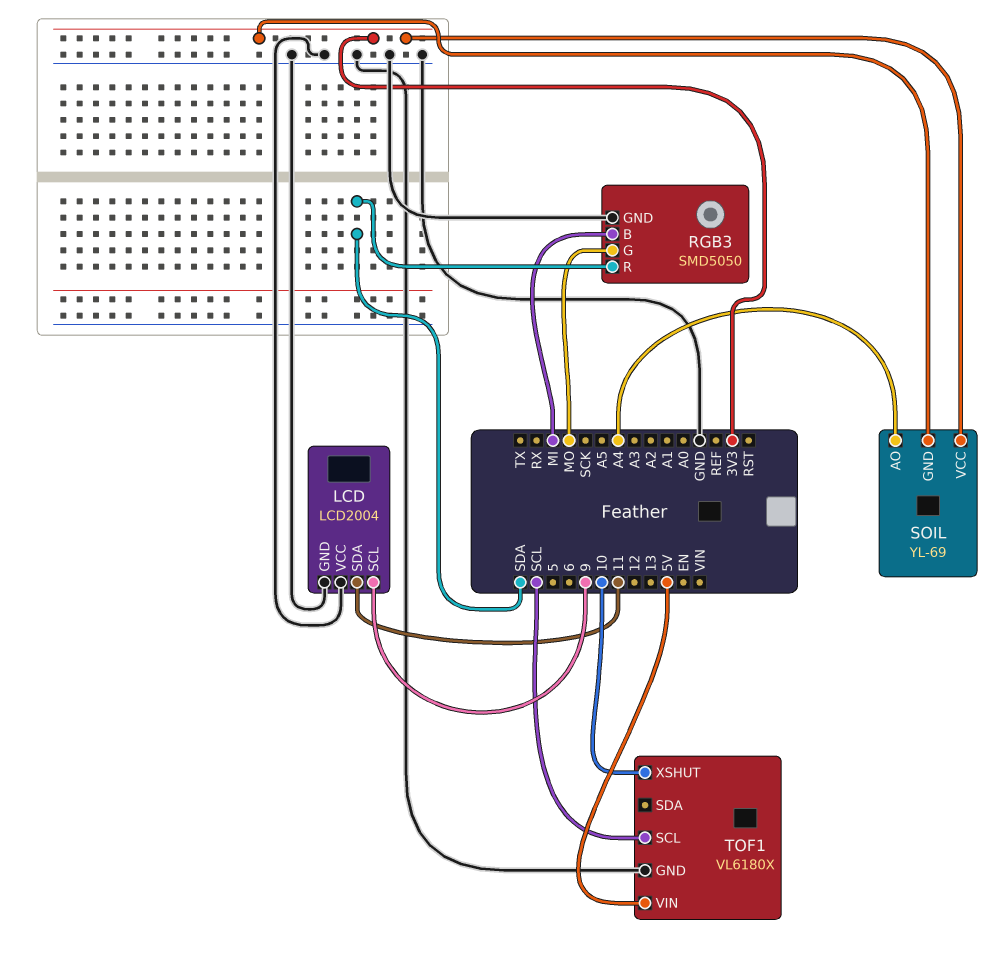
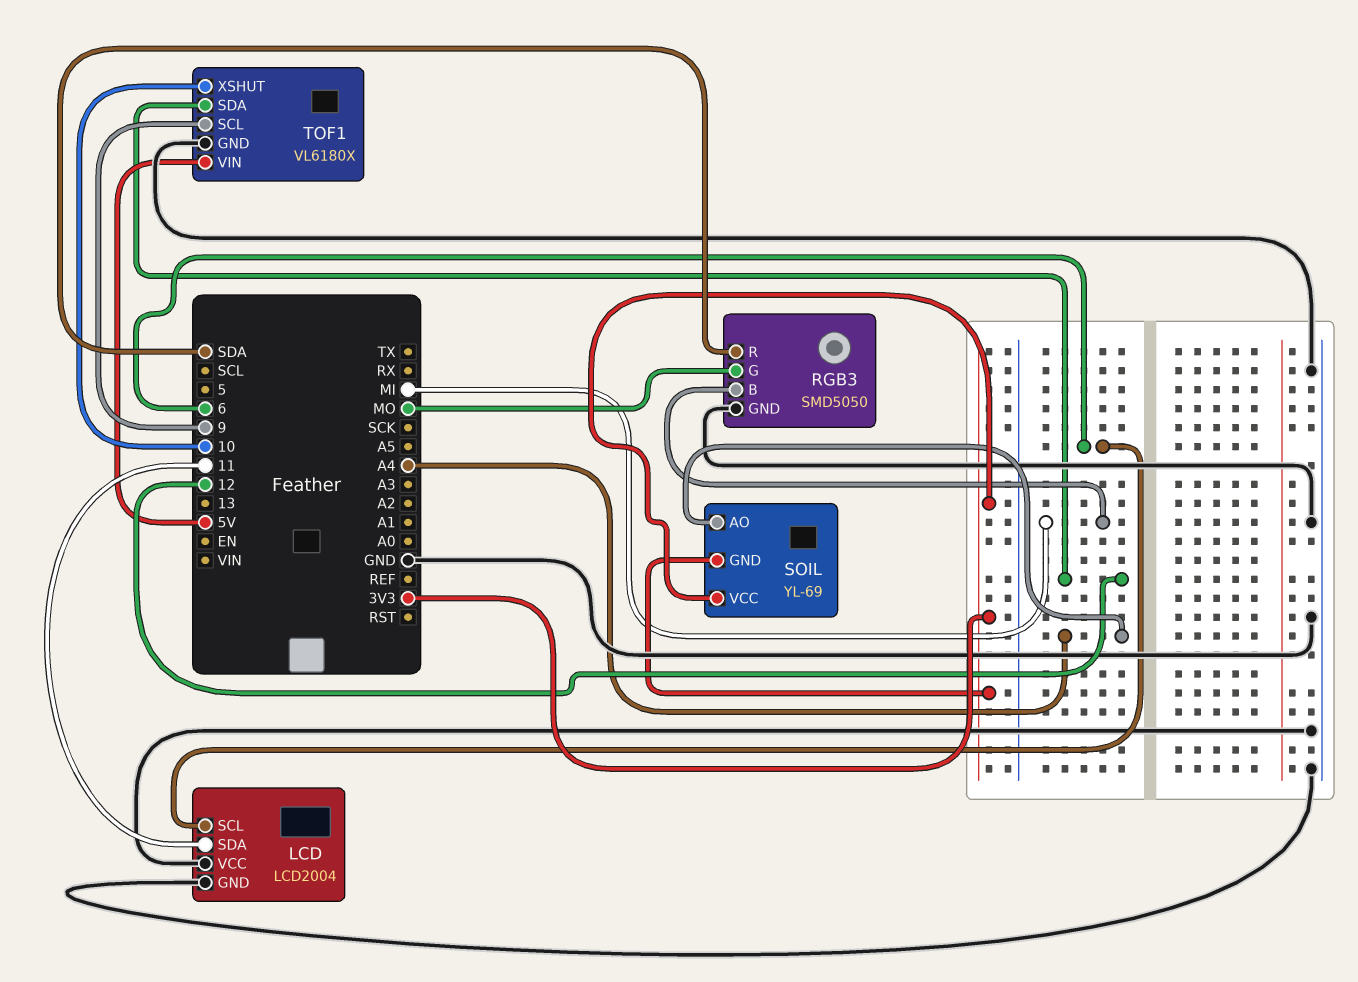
LCD pin SCL: 9 -> 6
TOF1 pin SCL: SCL -> 9
TOF1 pin SDA: none -> 12

